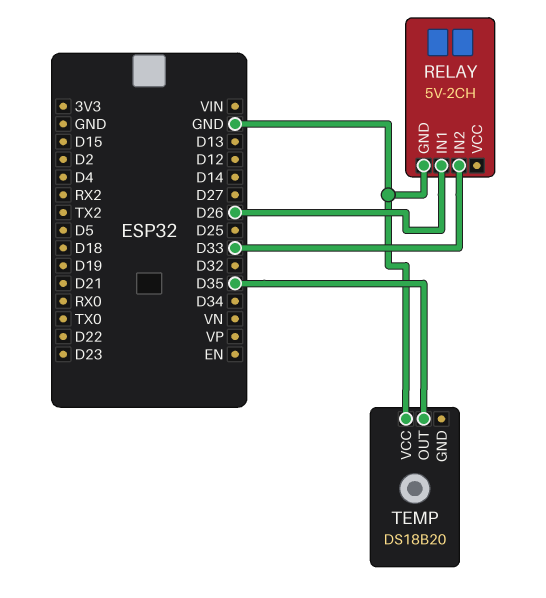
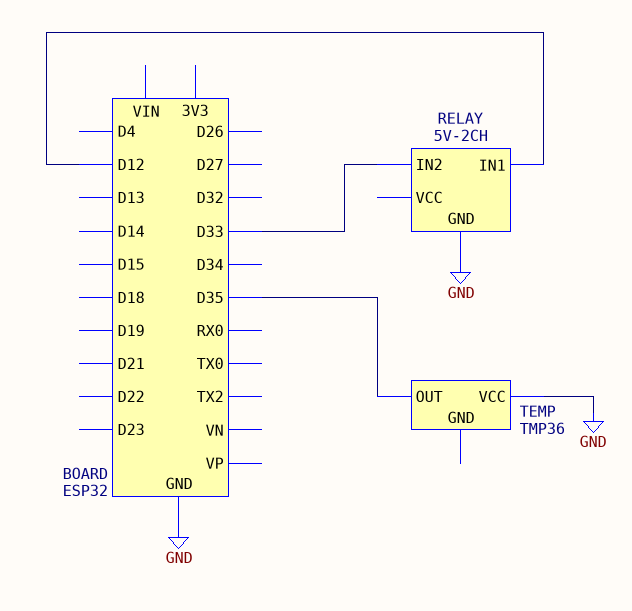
RELAY pin IN1: D26 -> D12
TEMP: DS18B20 -> TMP36

